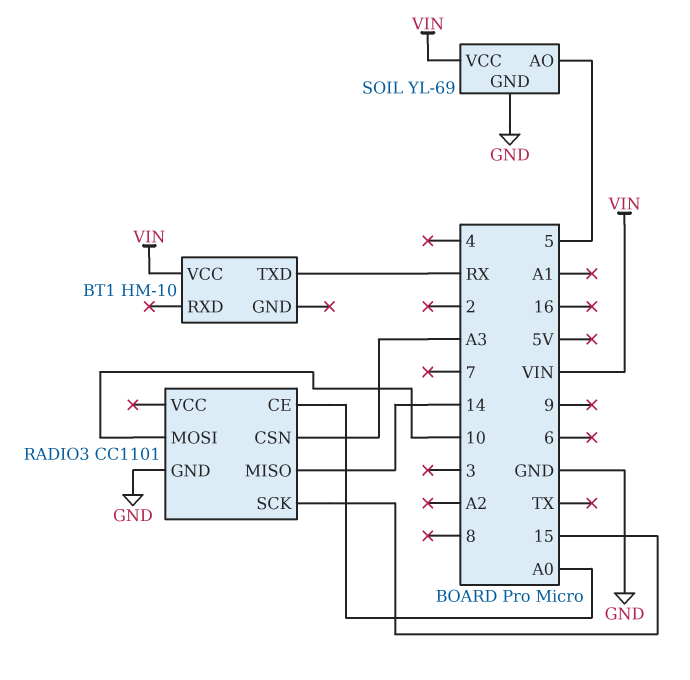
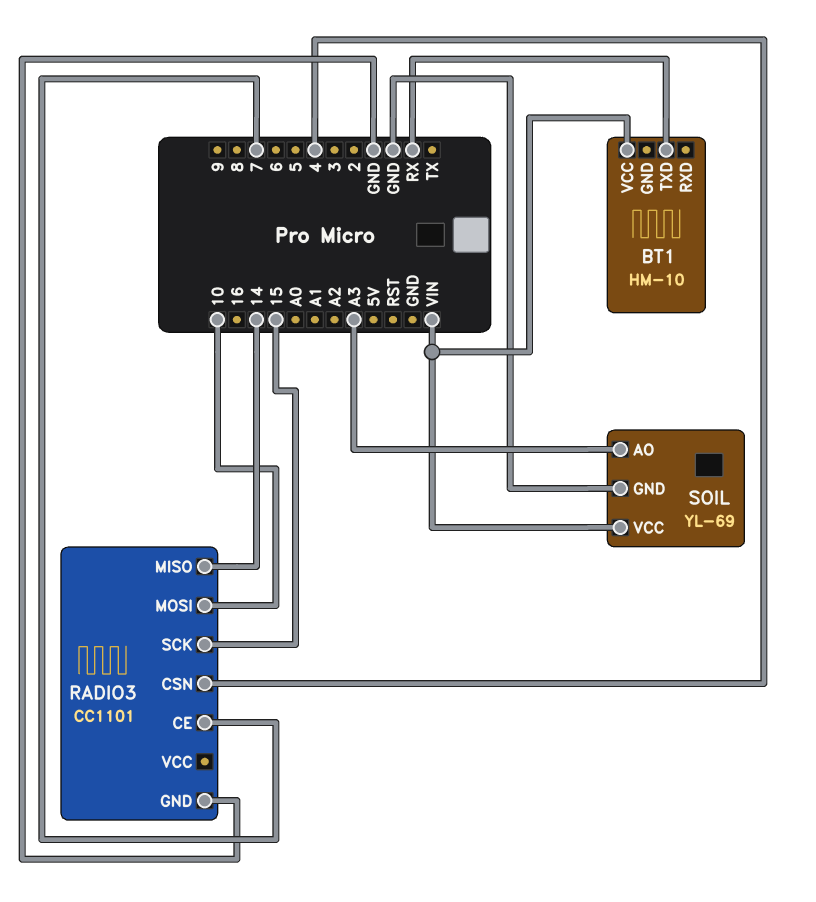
RADIO3 pin CE: A0 -> 7
RADIO3 pin CSN: A3 -> 4
SOIL pin AO: 5 -> A3

